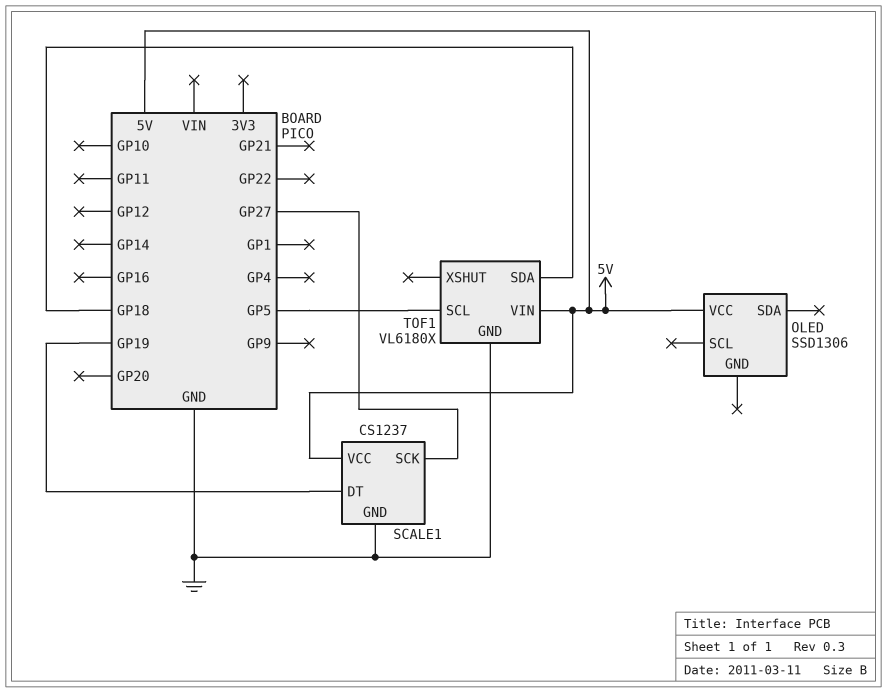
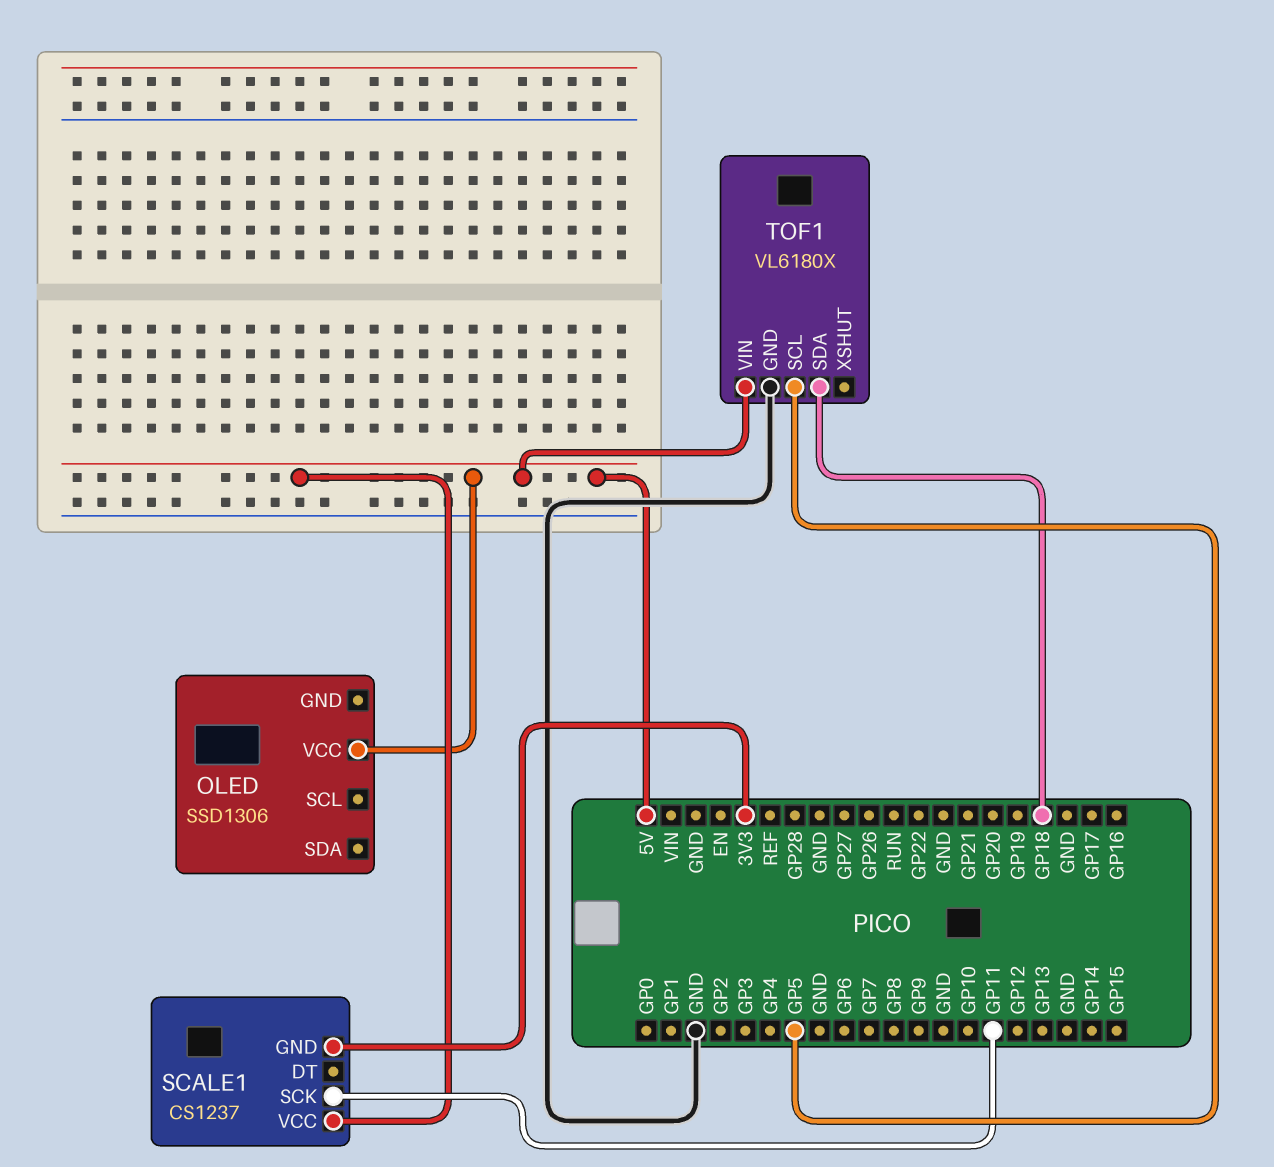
SCALE1 pin DT: GP19 -> none
SCALE1 pin GND: GND -> 3V3
SCALE1 pin SCK: GP27 -> GP11

